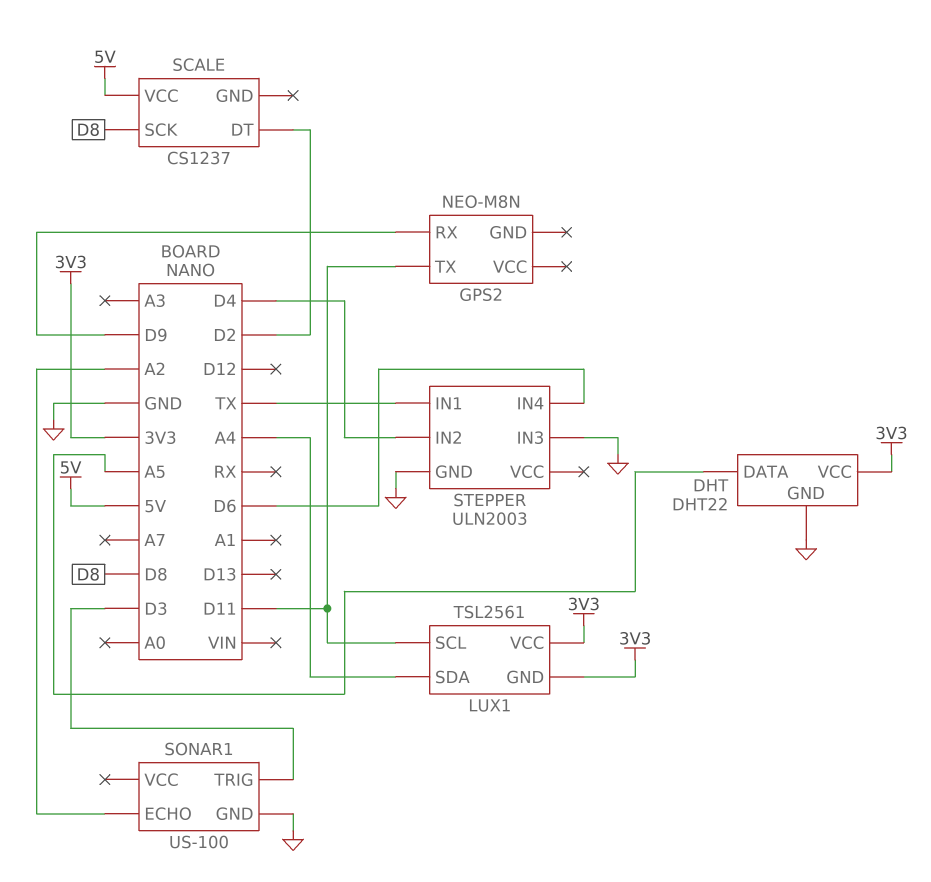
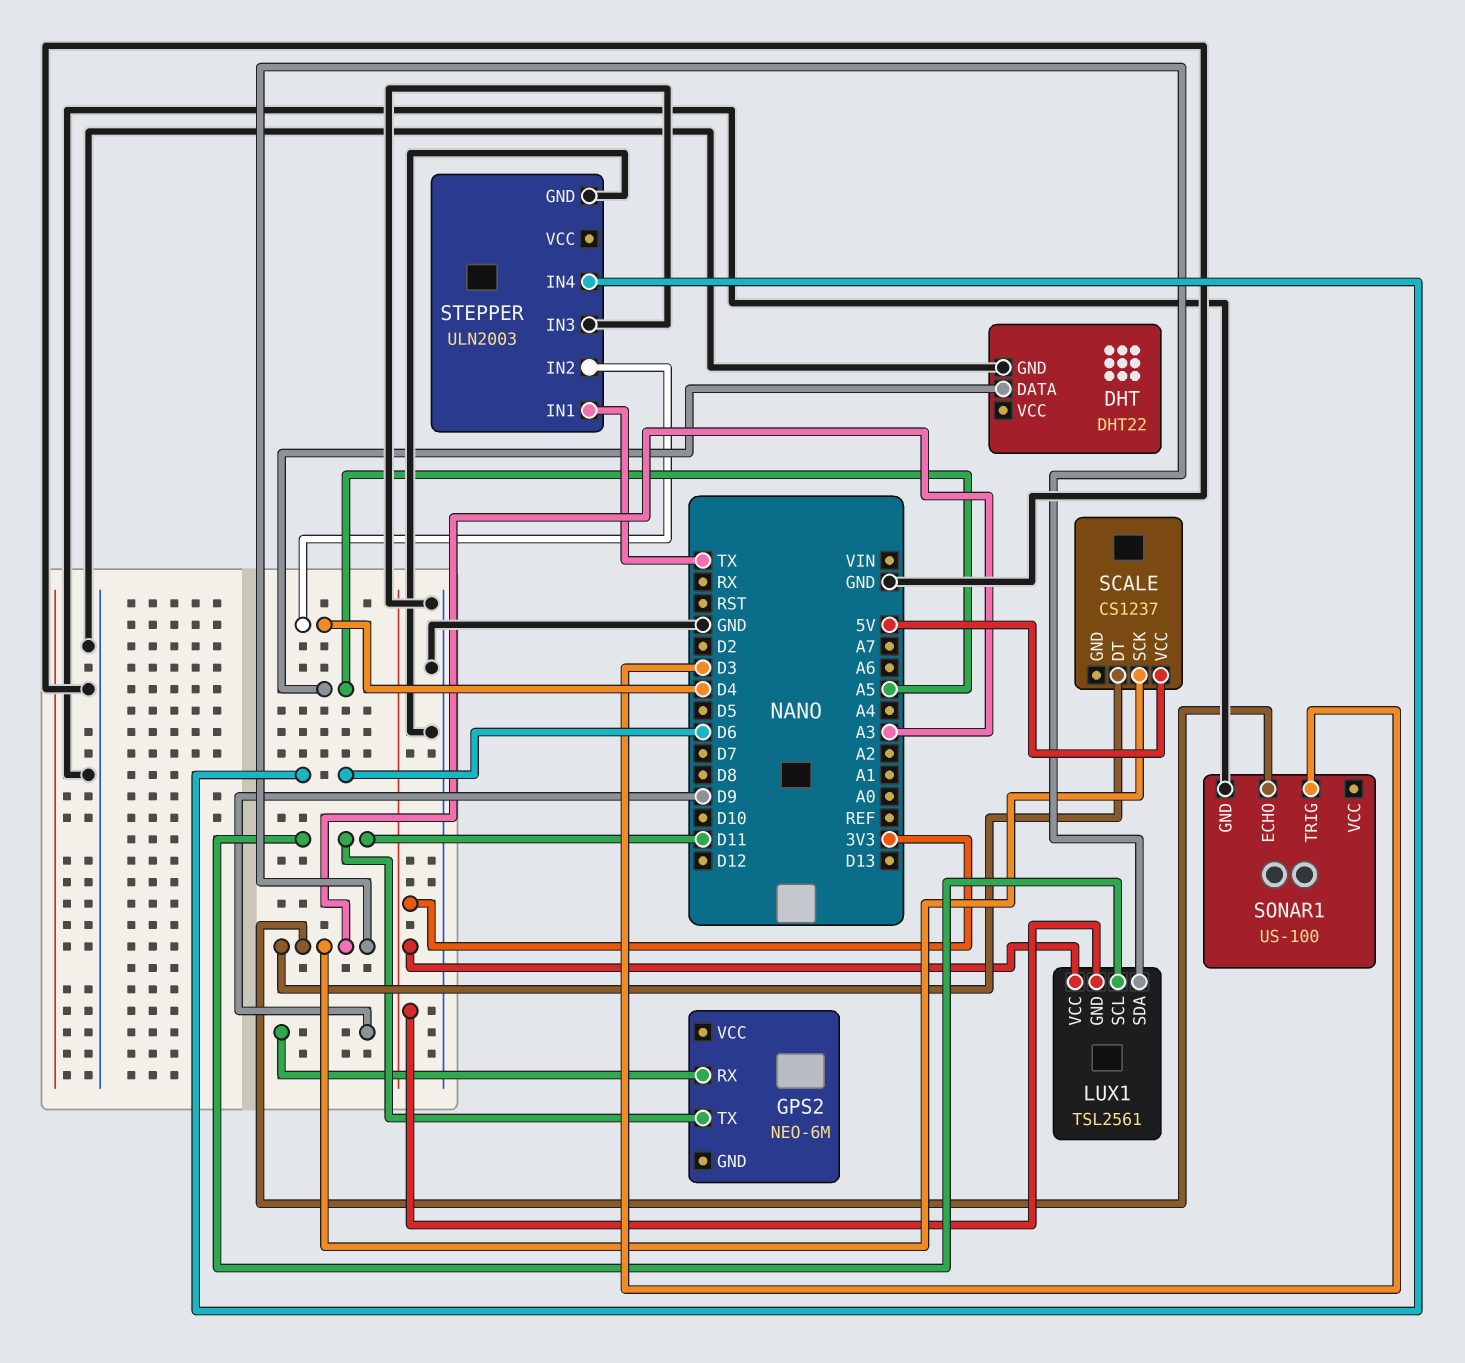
DHT pin VCC: 3V3 -> none
GPS2: NEO-M8N -> NEO-6M
LUX1 pin SDA: A4 -> A3
SCALE pin DT: D2 -> A3
SCALE pin SCK: D8 -> A3
SONAR1 pin ECHO: A2 -> A3

